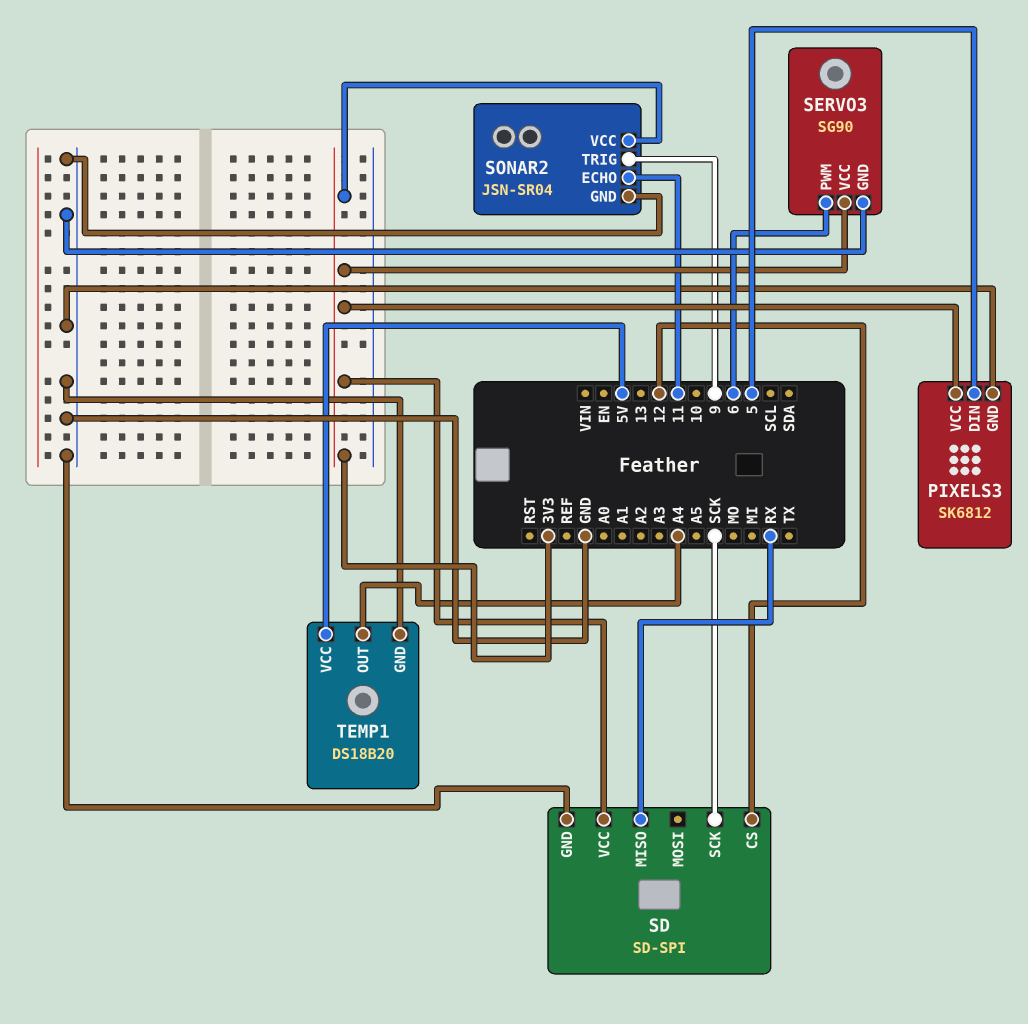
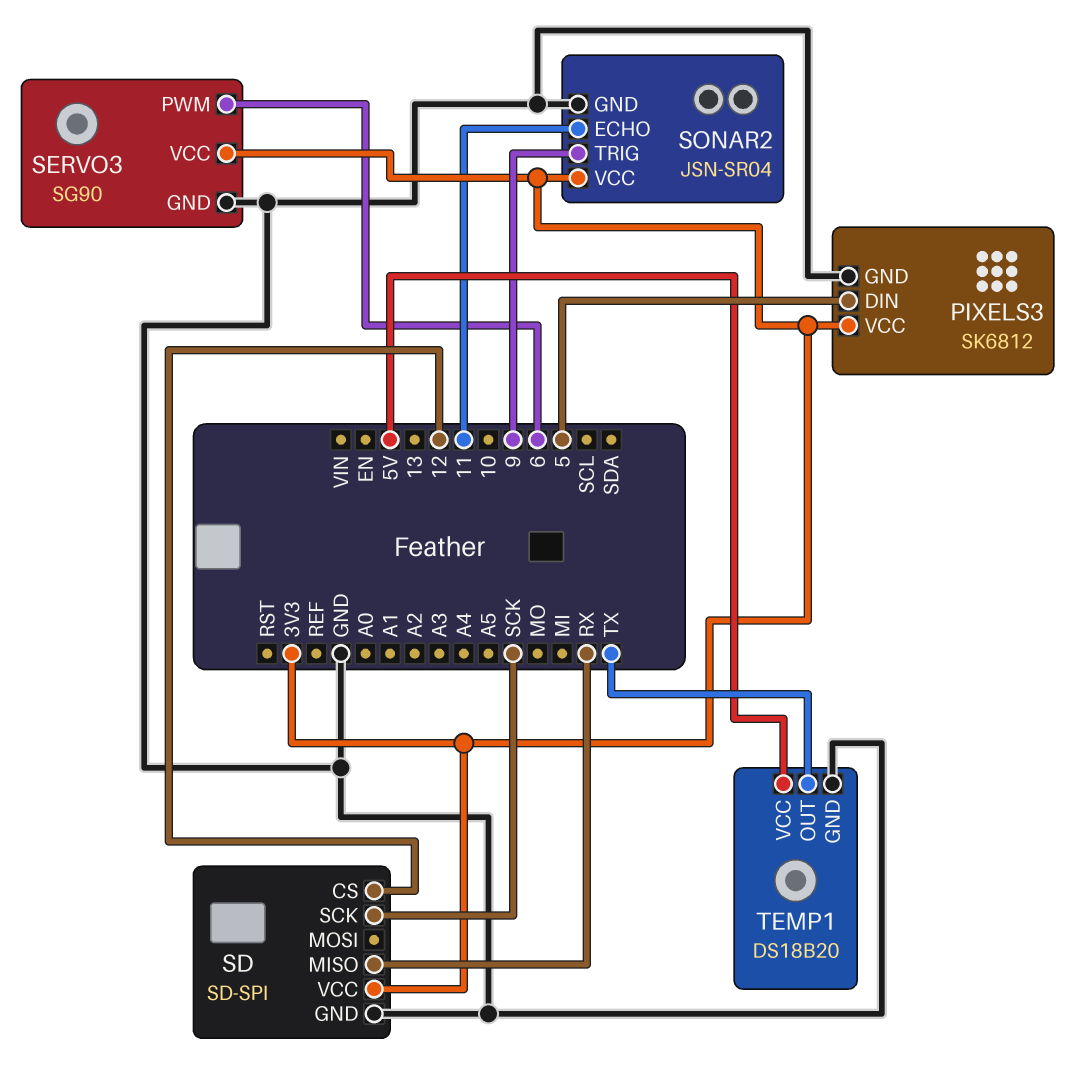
TEMP1 pin OUT: A4 -> TX

